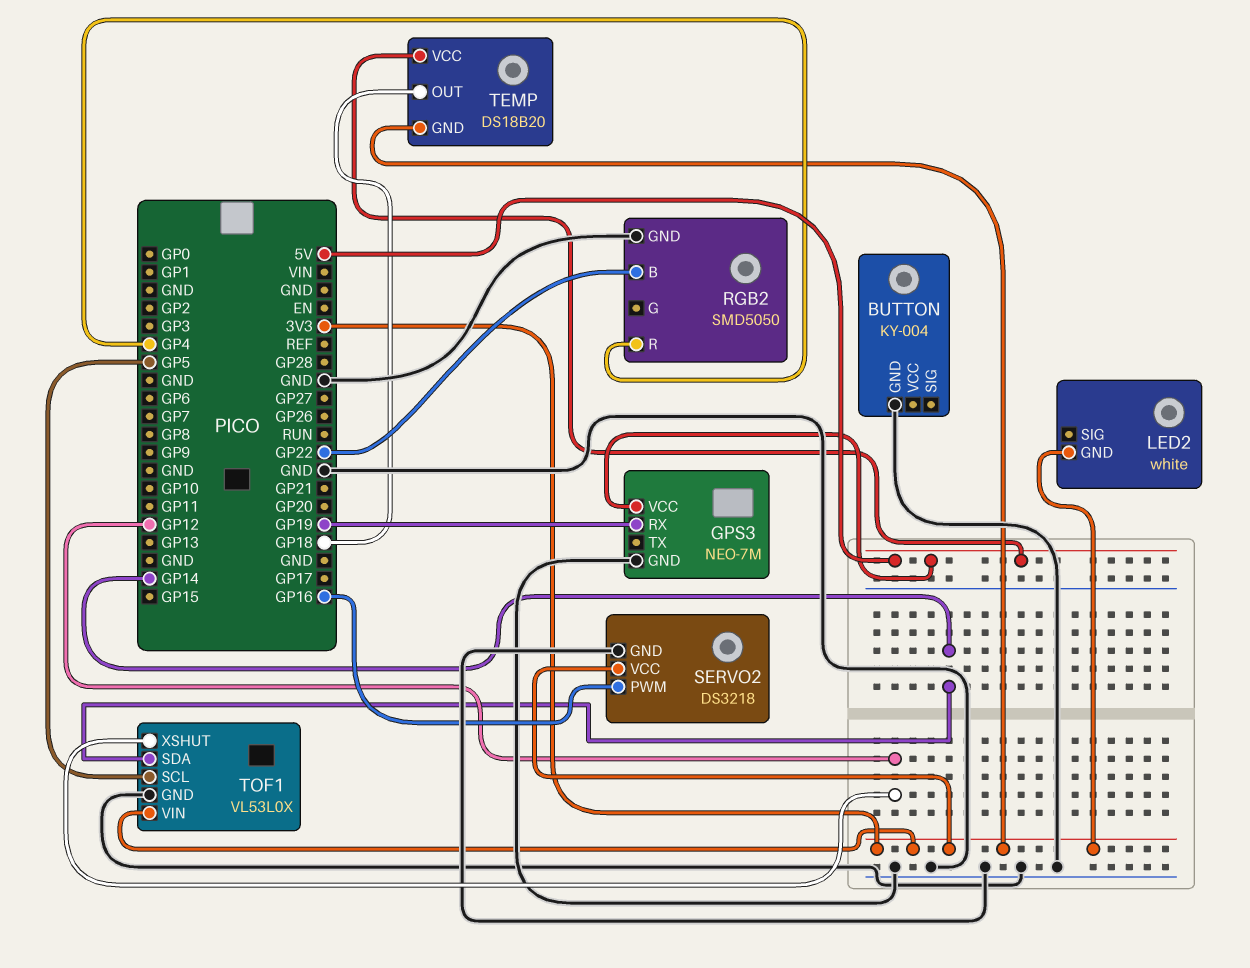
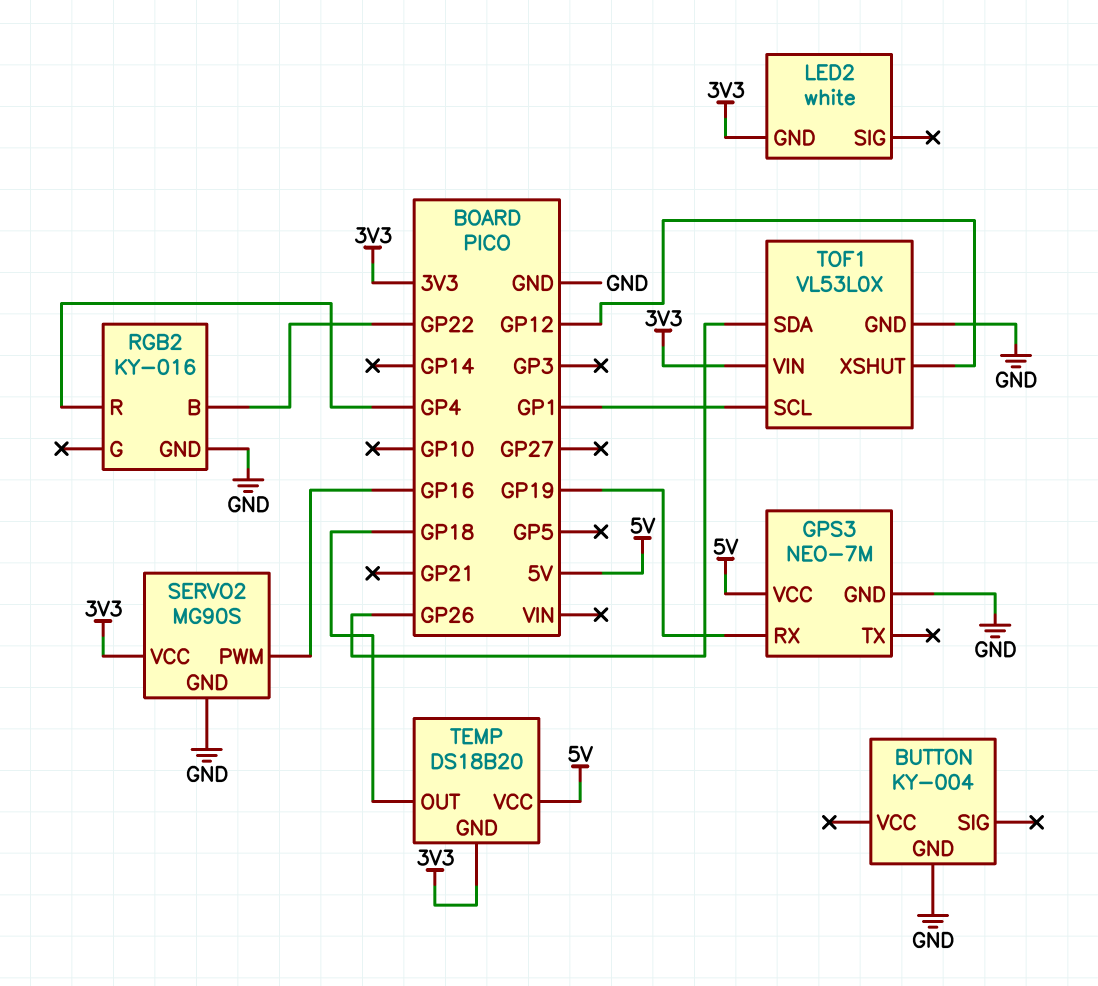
RGB2: SMD5050 -> KY-016
SERVO2: DS3218 -> MG90S
TOF1 pin SCL: GP5 -> GP1
TOF1 pin SDA: GP14 -> GP26

